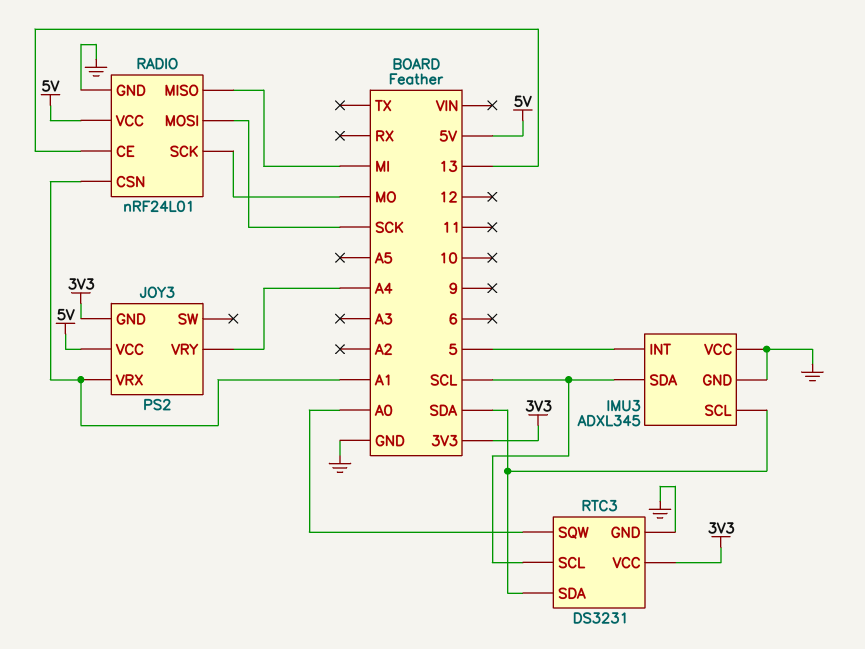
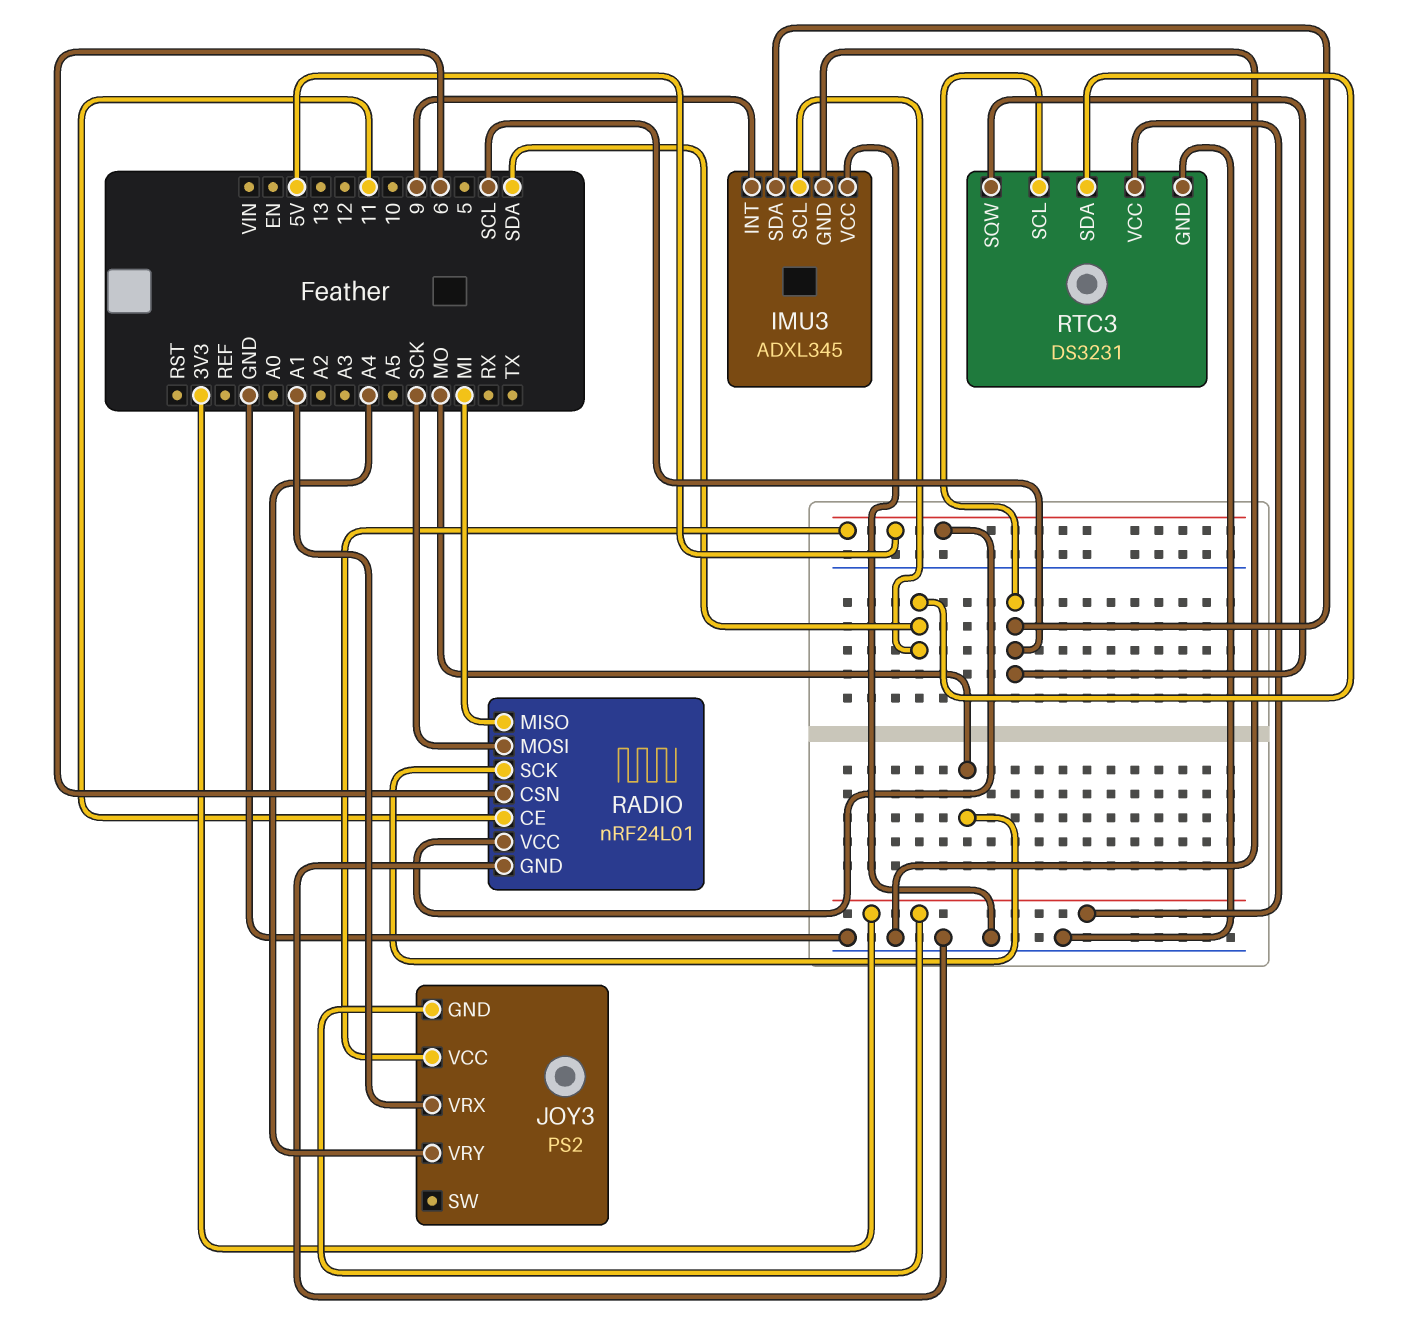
IMU3 pin INT: 5 -> 9
RADIO pin CE: 13 -> 11
RADIO pin CSN: A1 -> 6
RTC3 pin SQW: A0 -> SCL

